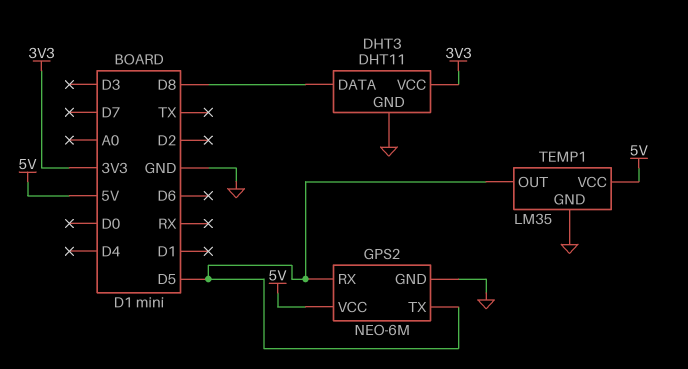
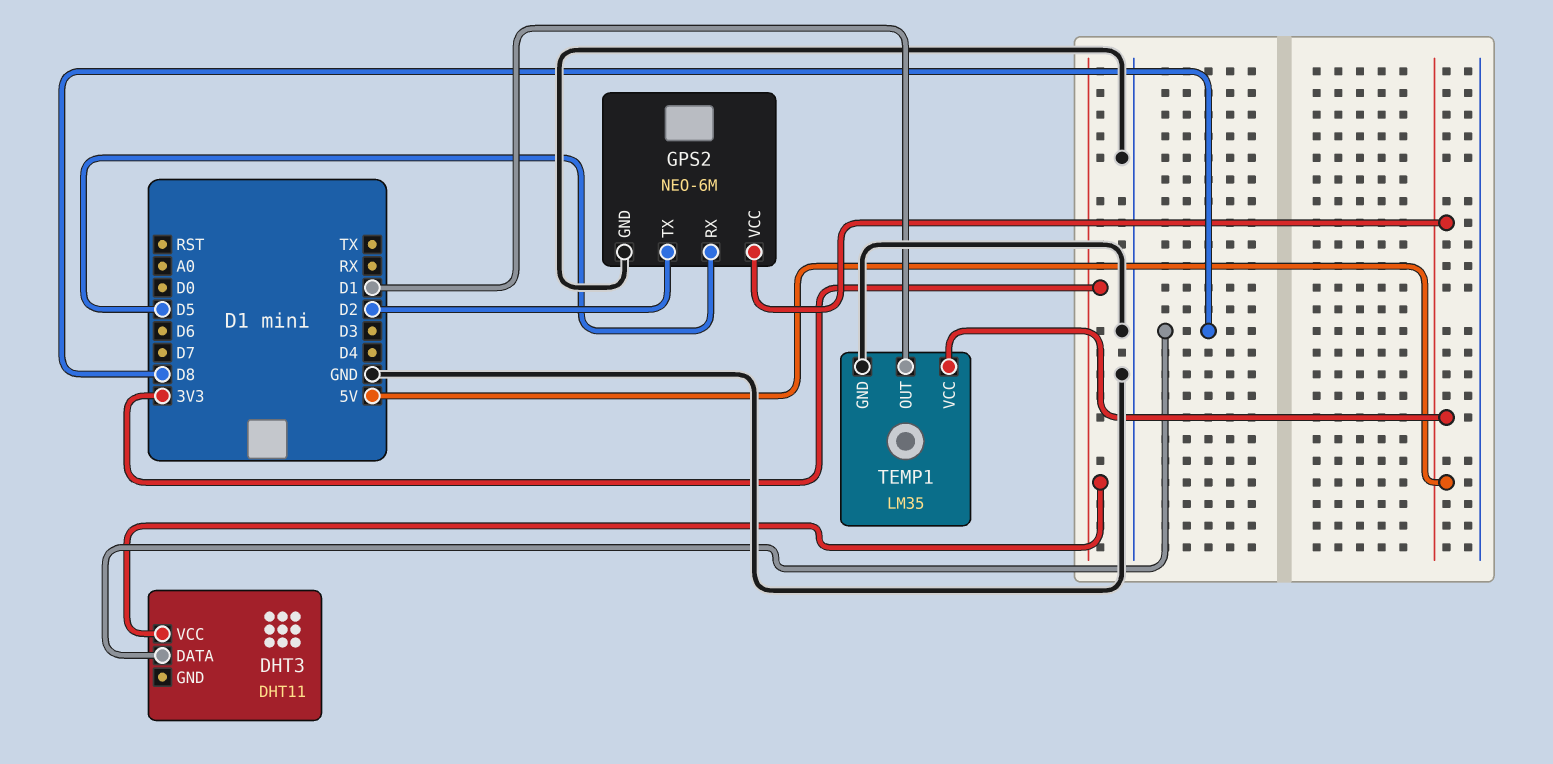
DHT3 pin GND: GND -> none
GPS2 pin TX: D5 -> D2
TEMP1 pin OUT: D5 -> D1

